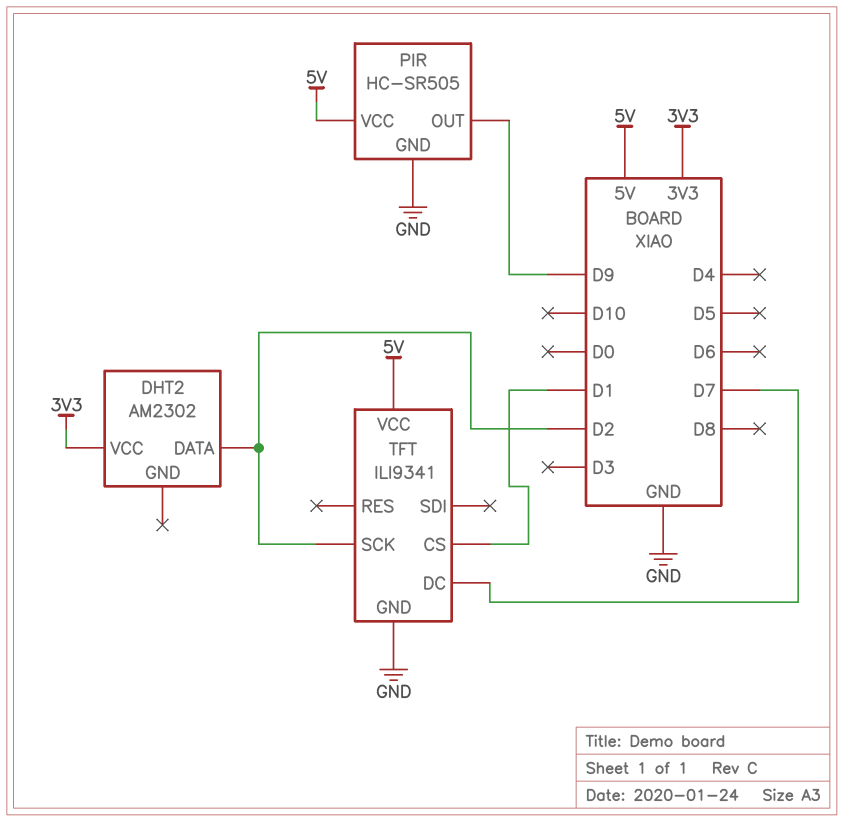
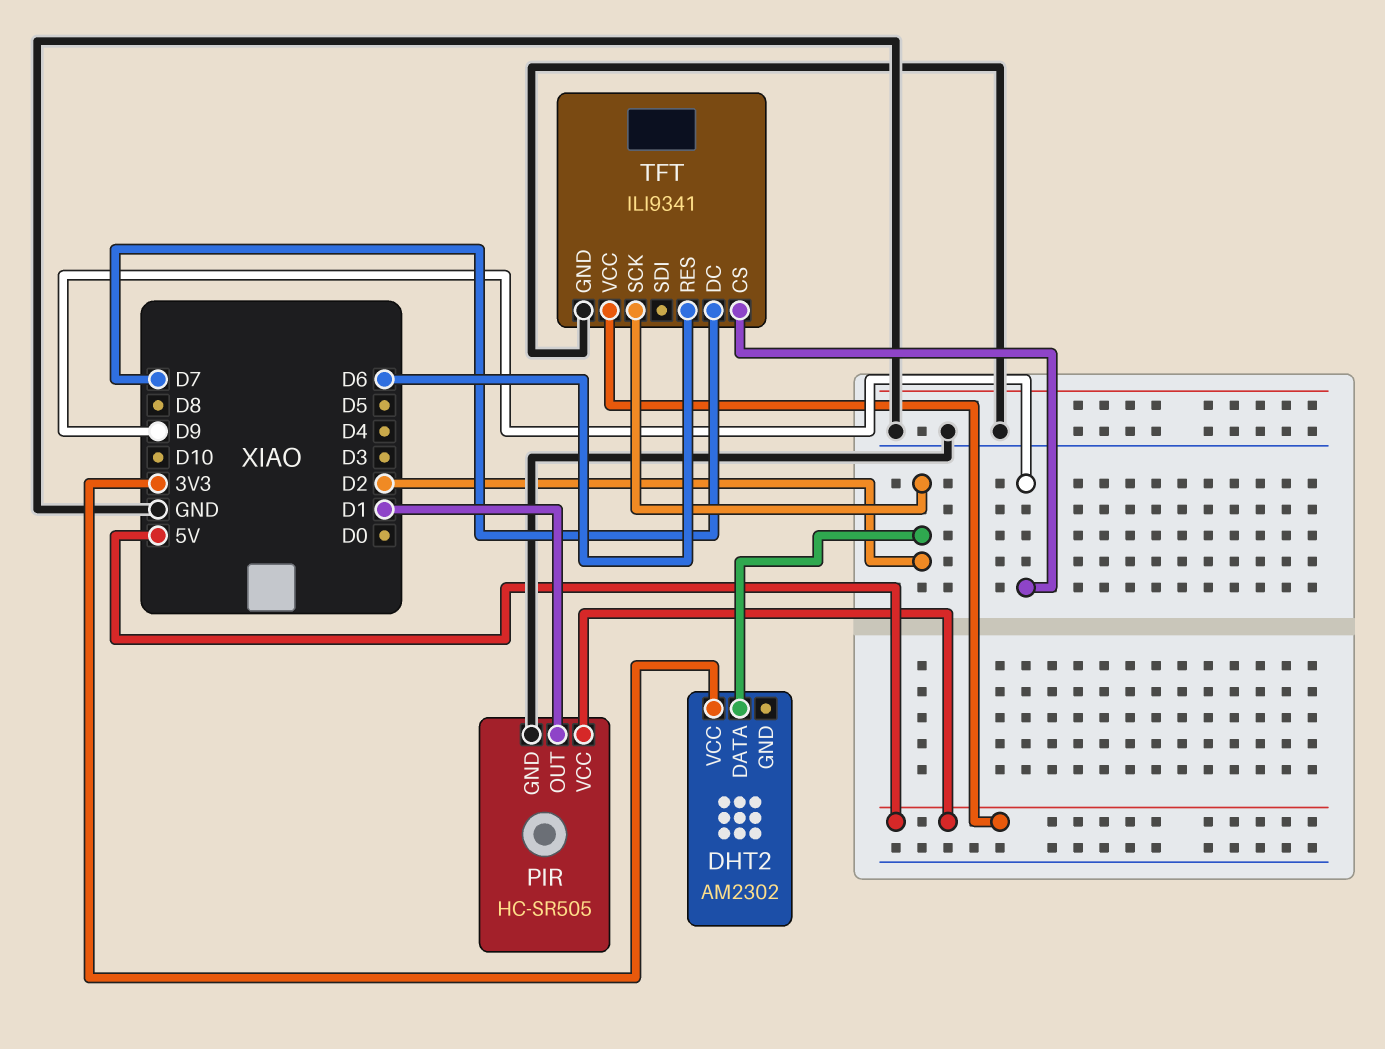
PIR pin OUT: D9 -> D1
TFT pin CS: D1 -> D9
TFT pin RES: none -> D6

